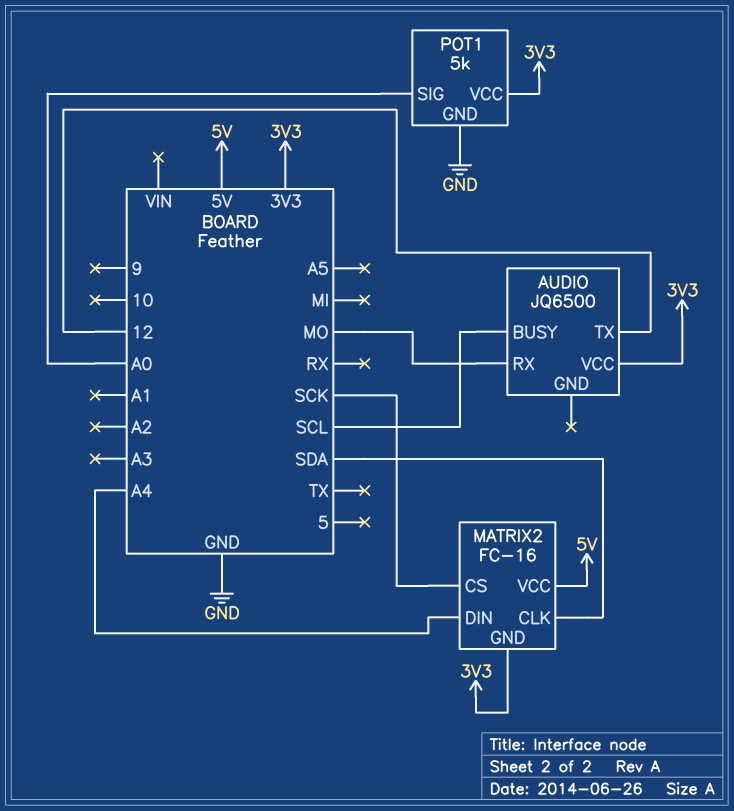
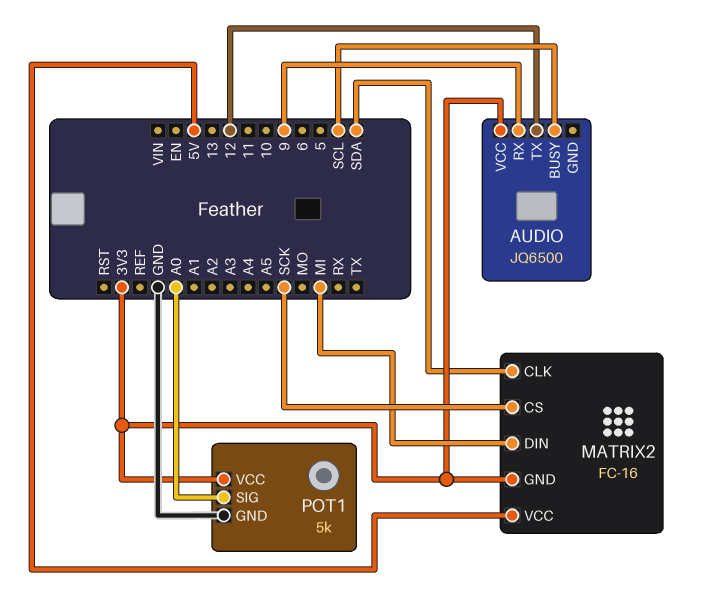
AUDIO pin RX: MO -> 9
MATRIX2 pin DIN: A4 -> MI

